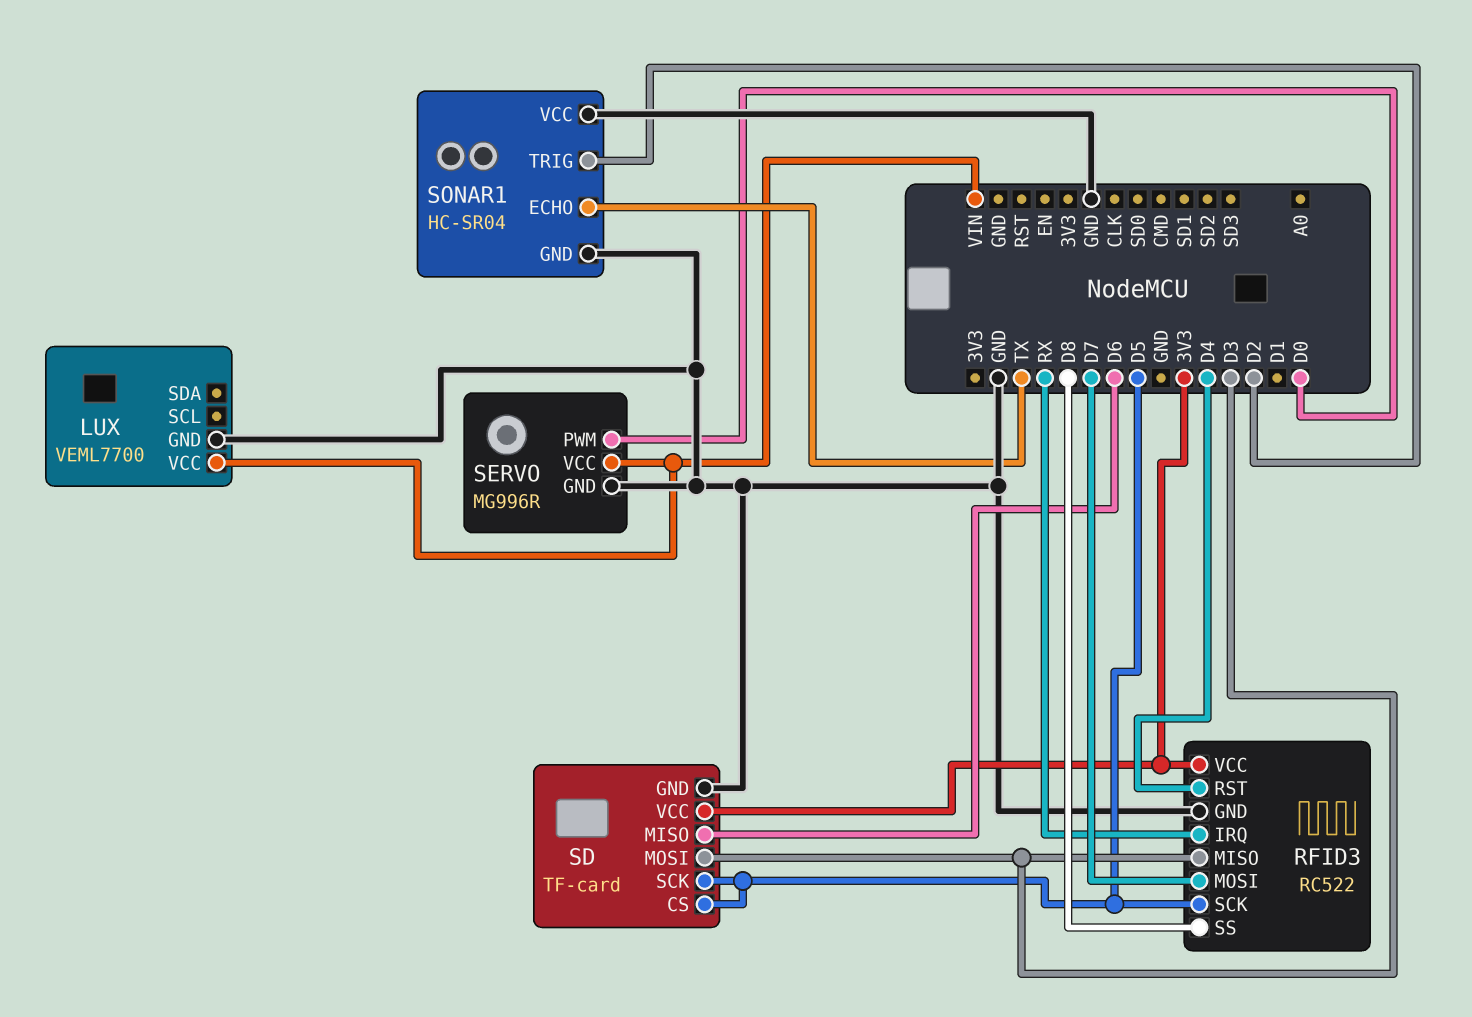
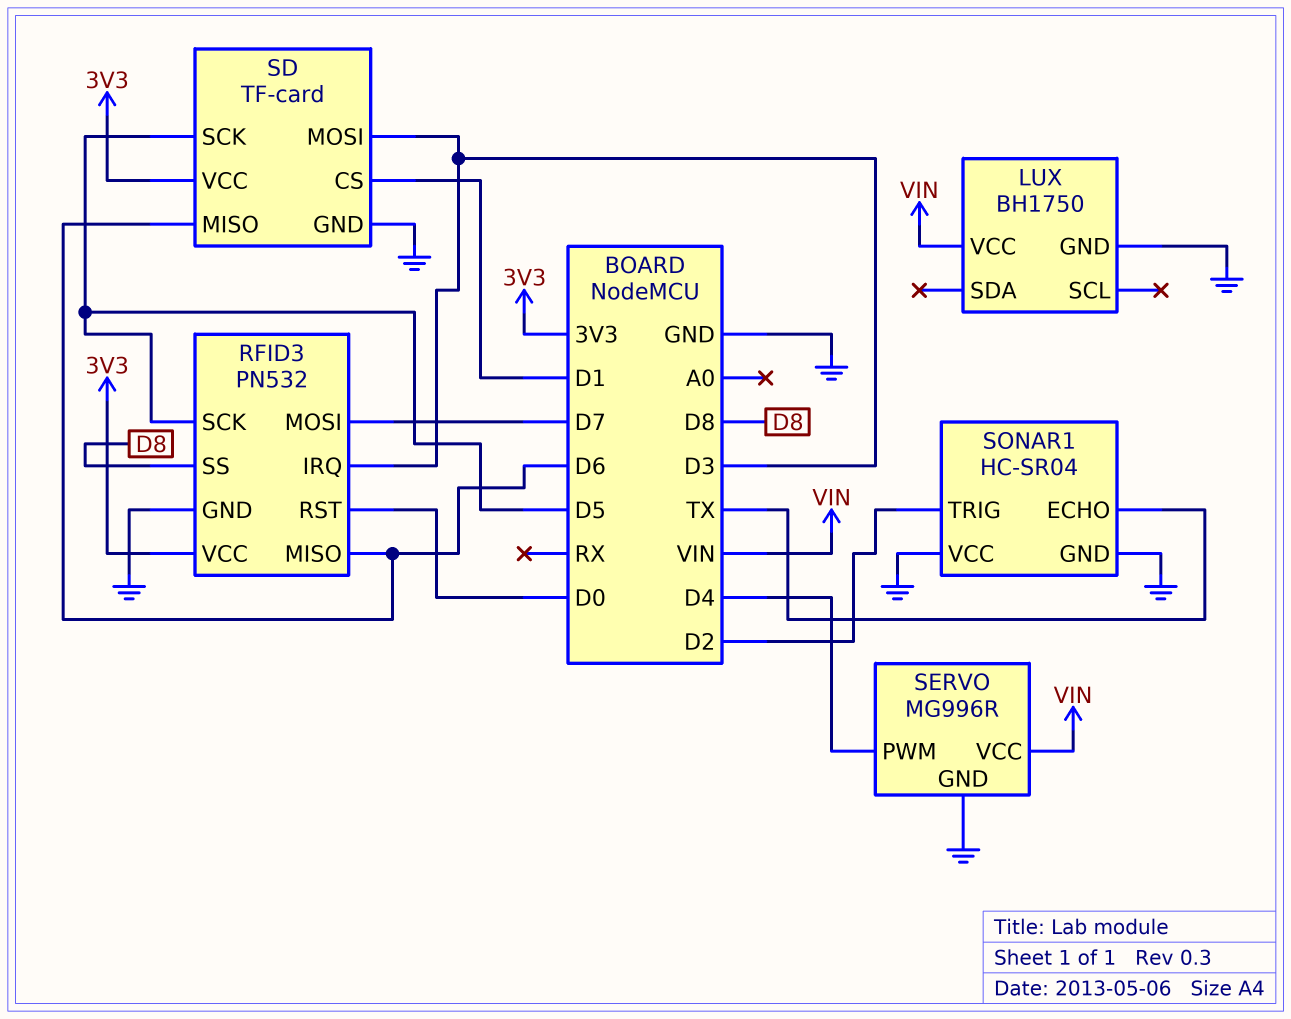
LUX: VEML7700 -> BH1750
RFID3: RC522 -> PN532
RFID3 pin IRQ: RX -> D3
RFID3 pin MISO: D3 -> D6
RFID3 pin RST: D4 -> D0
SD pin CS: D5 -> D1
SERVO pin PWM: D0 -> D4

